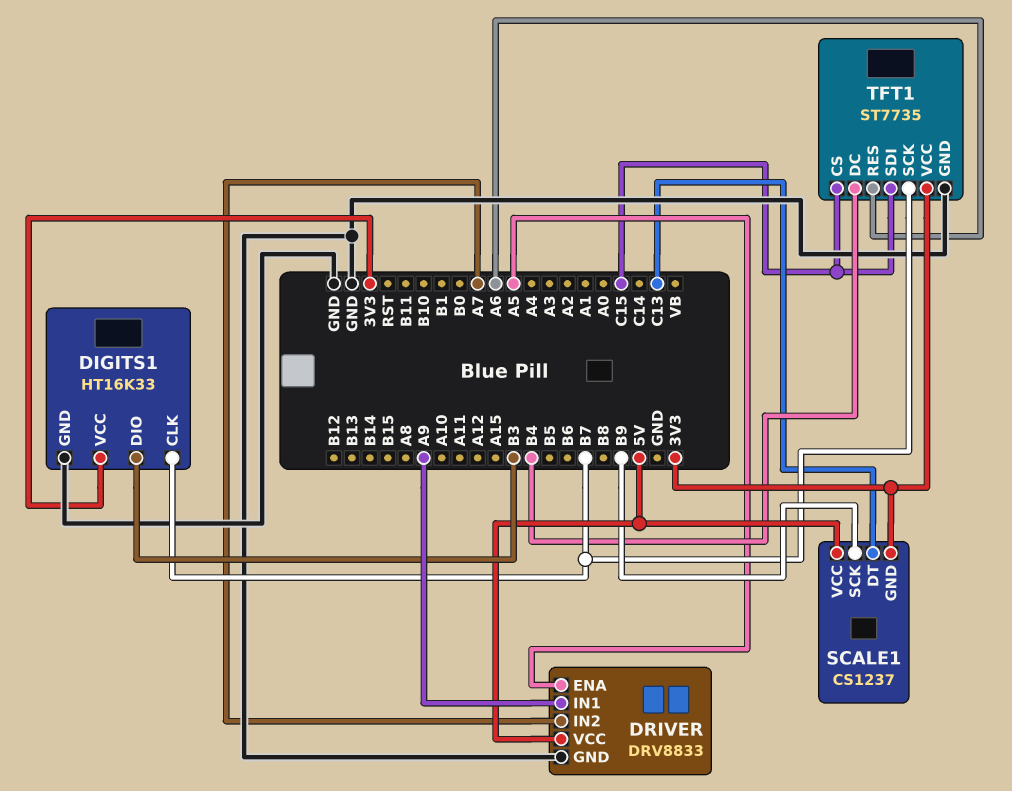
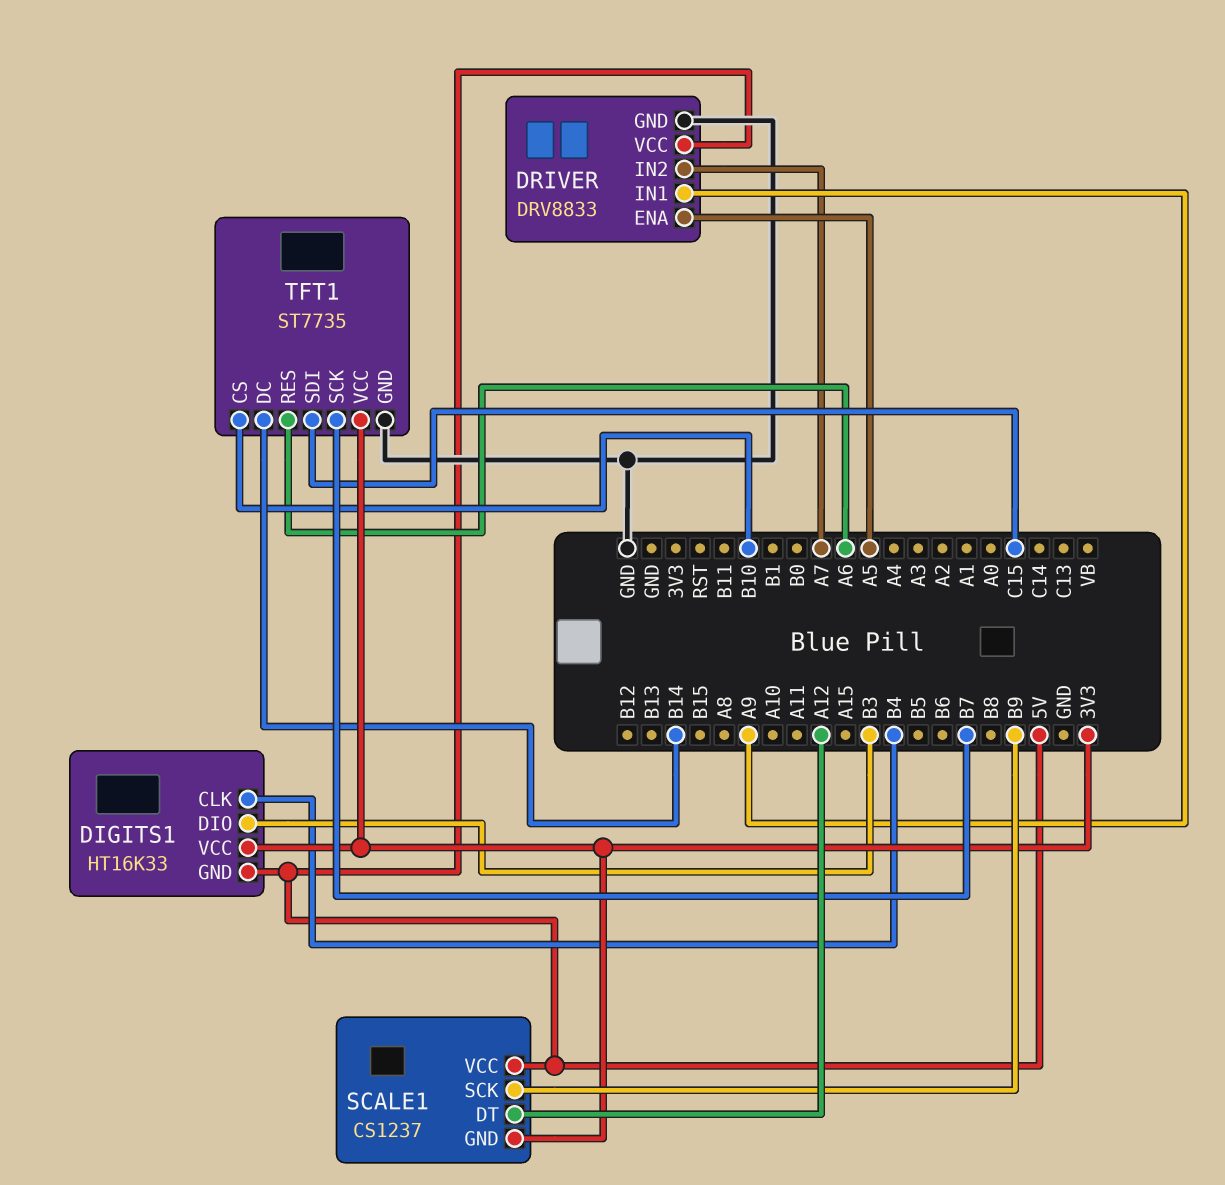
DIGITS1 pin CLK: B7 -> B4
DIGITS1 pin GND: GND -> 5V
SCALE1 pin DT: C13 -> A12
TFT1 pin CS: C15 -> B10
TFT1 pin DC: B4 -> B14

